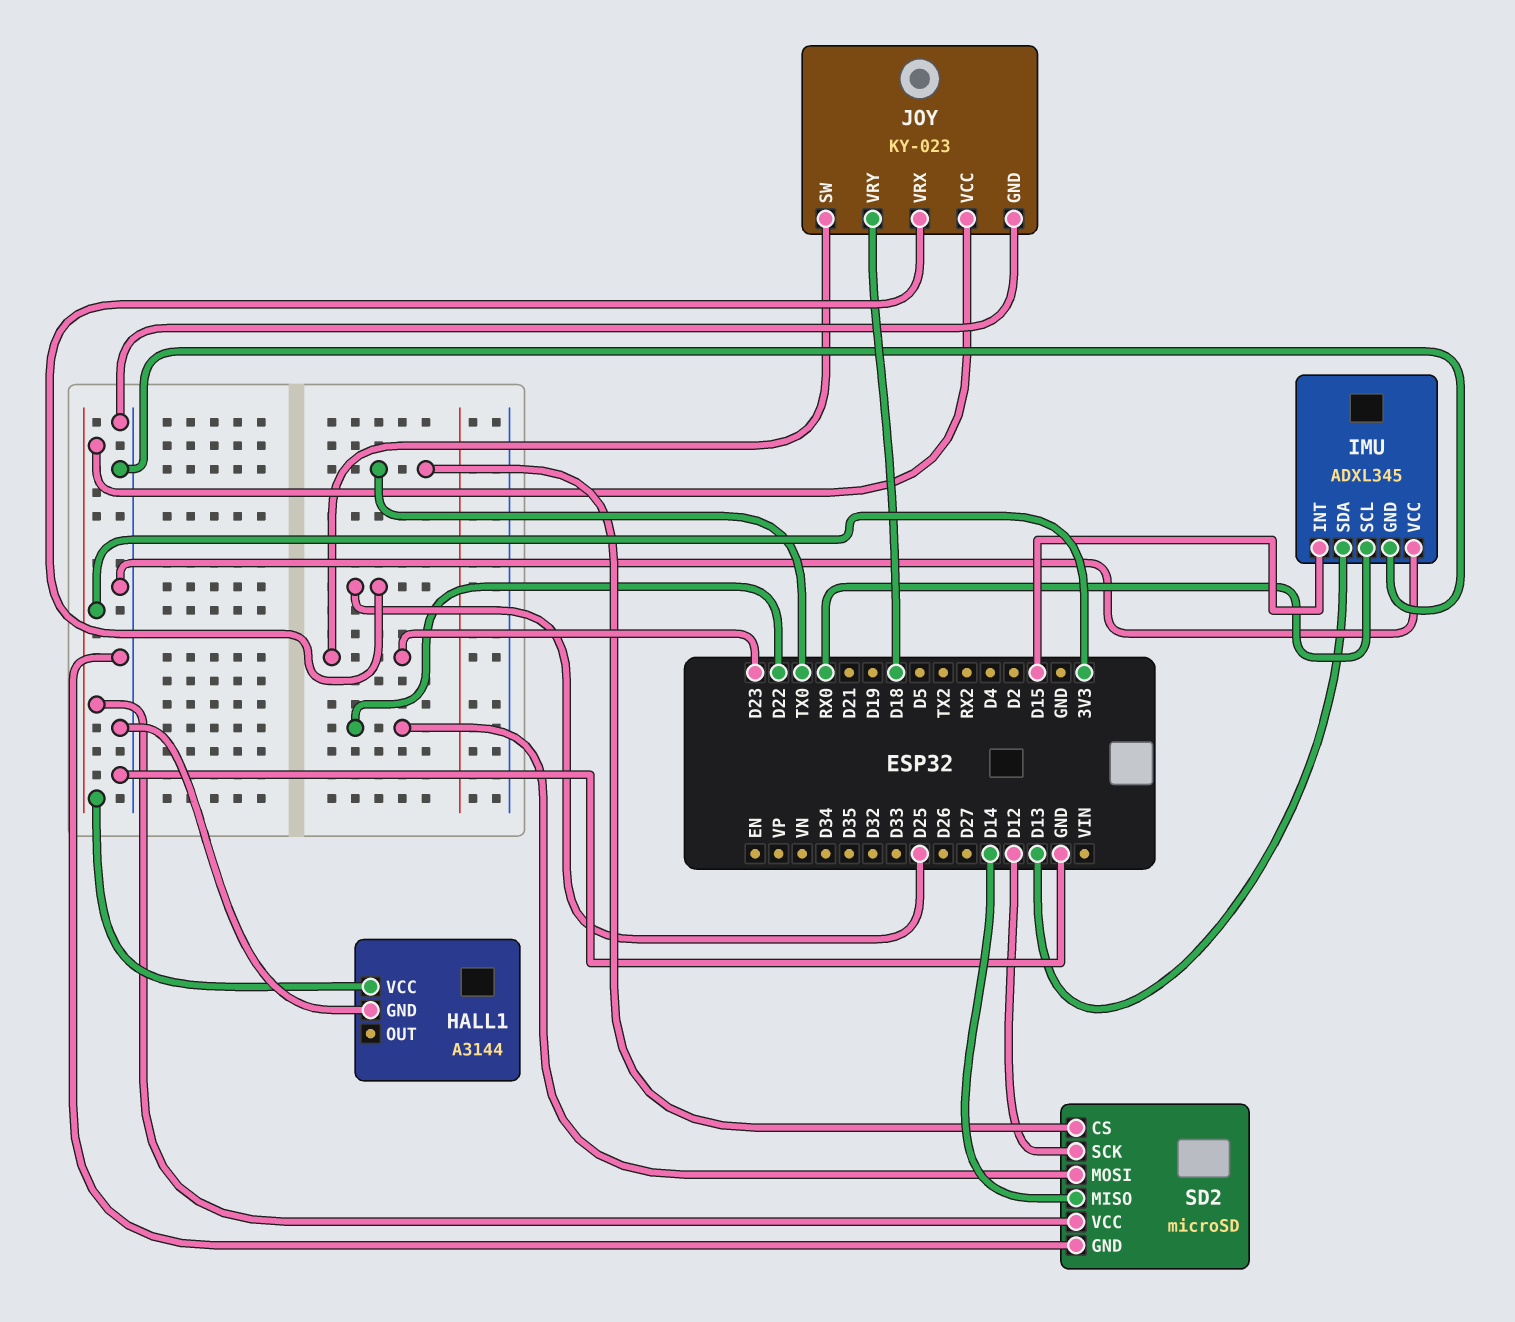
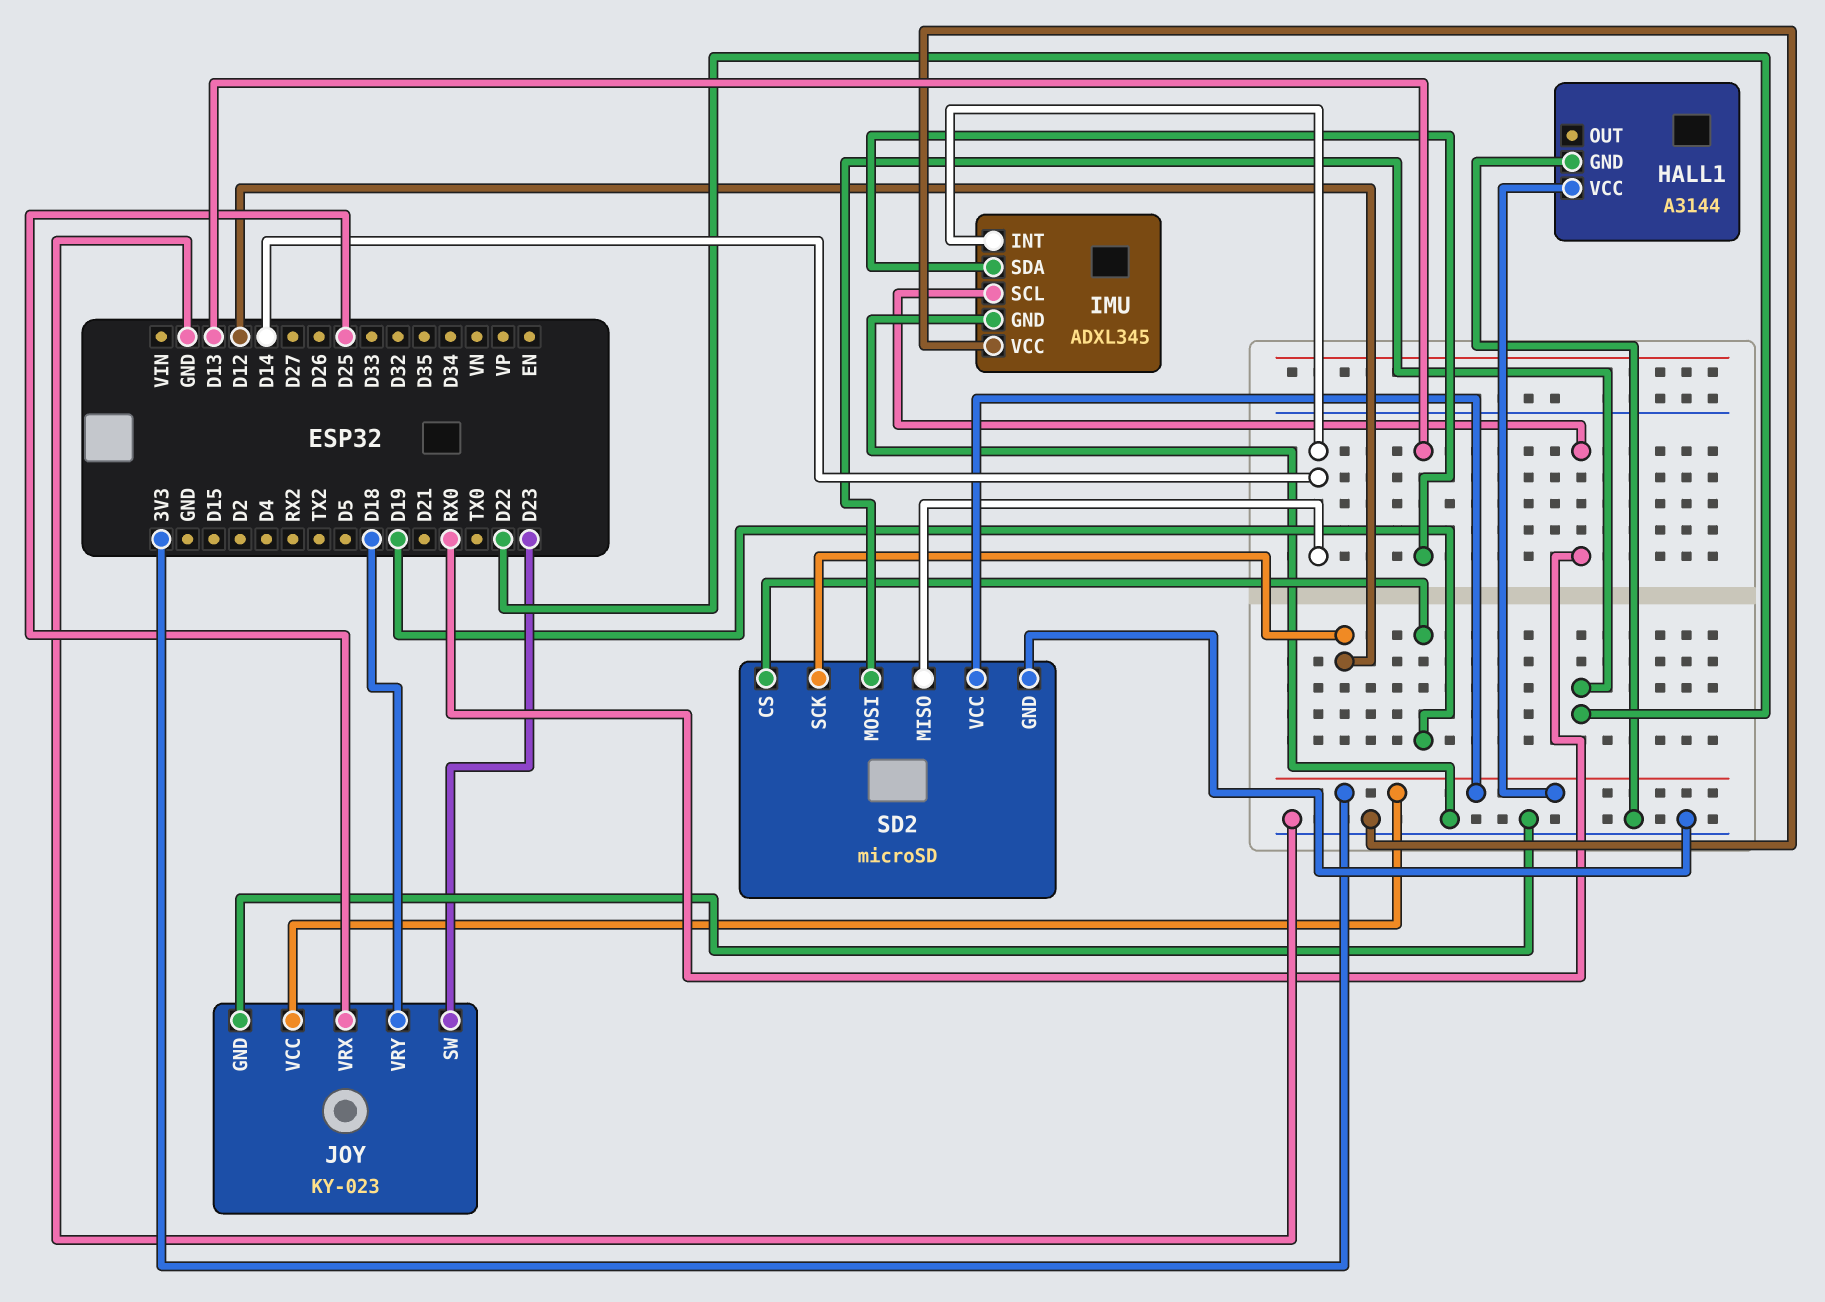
IMU pin INT: D15 -> D14
SD2 pin CS: TX0 -> D19

